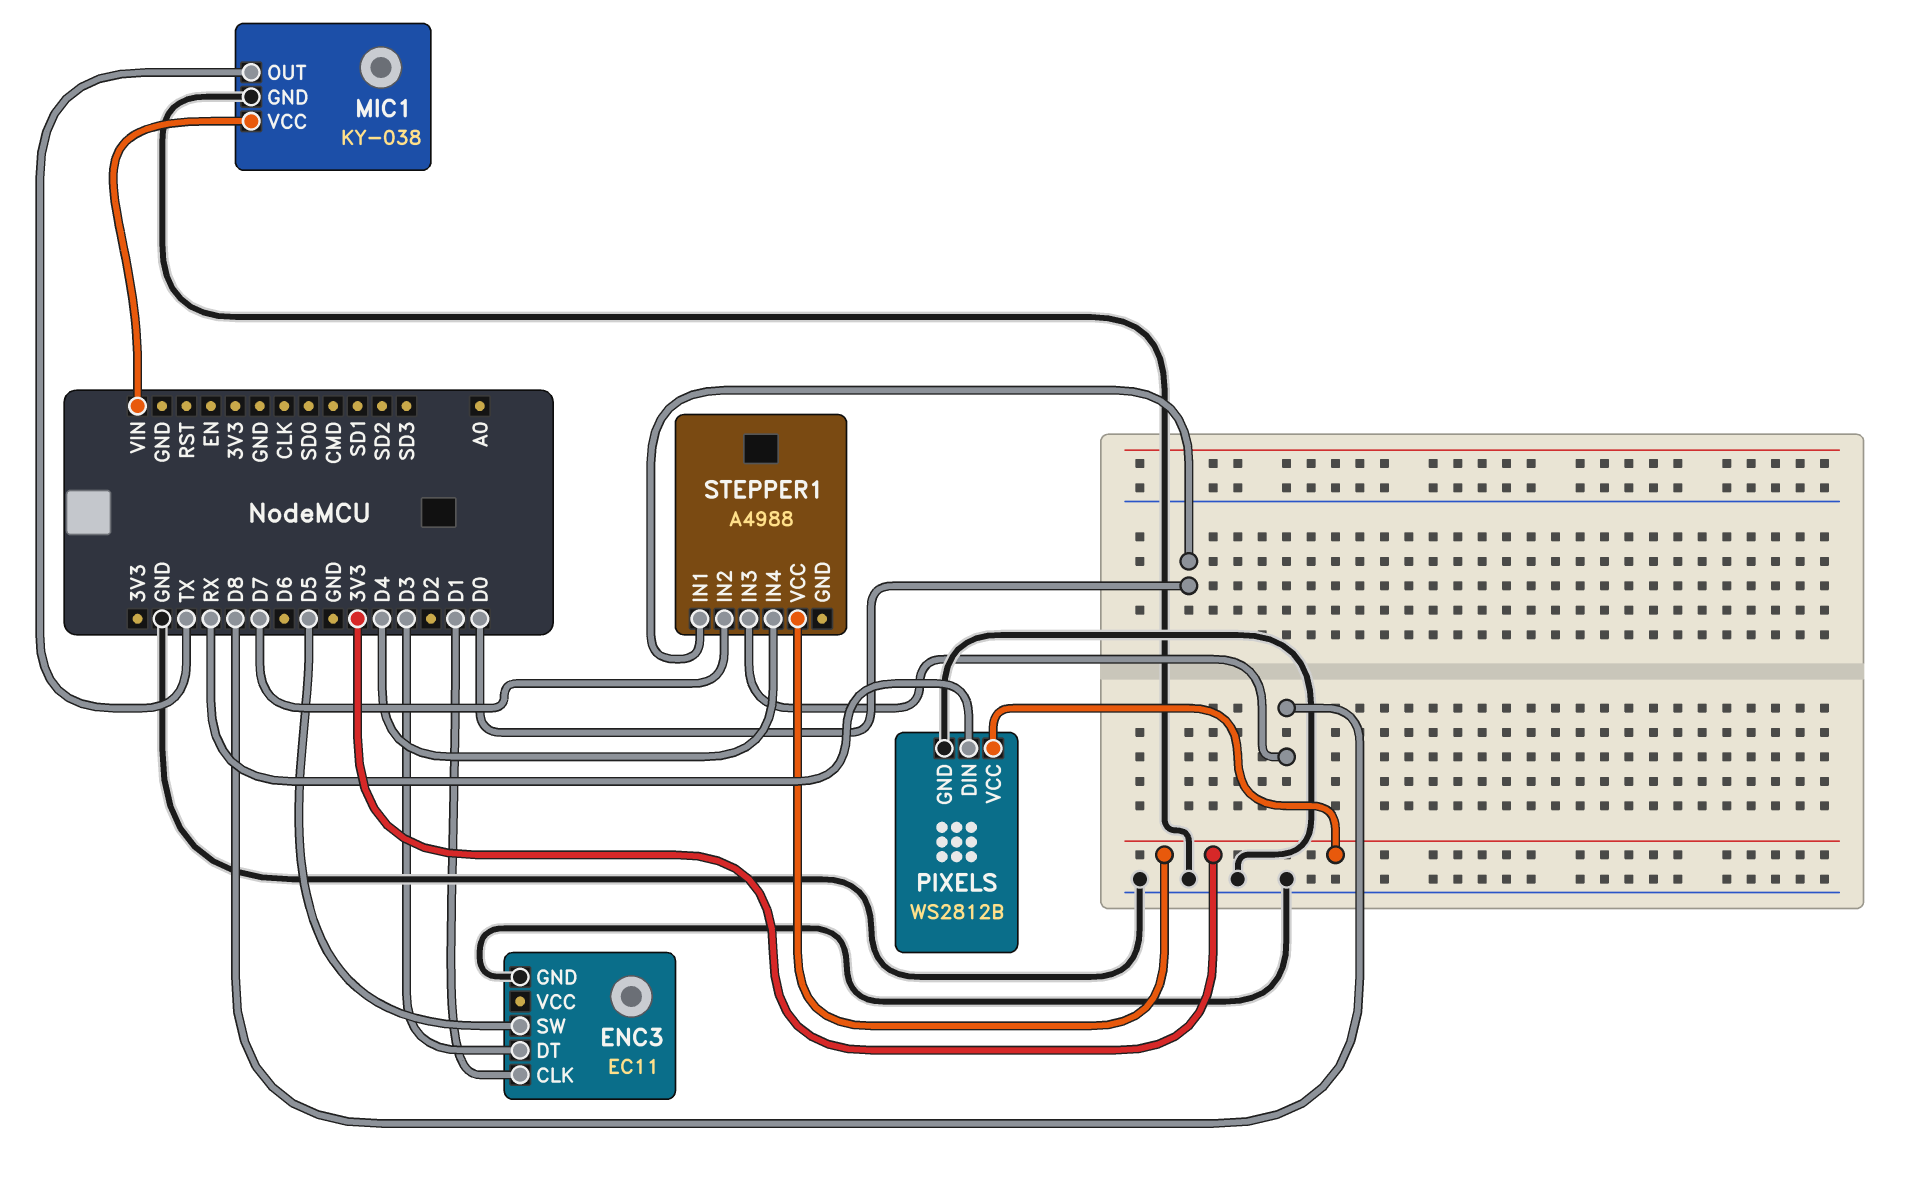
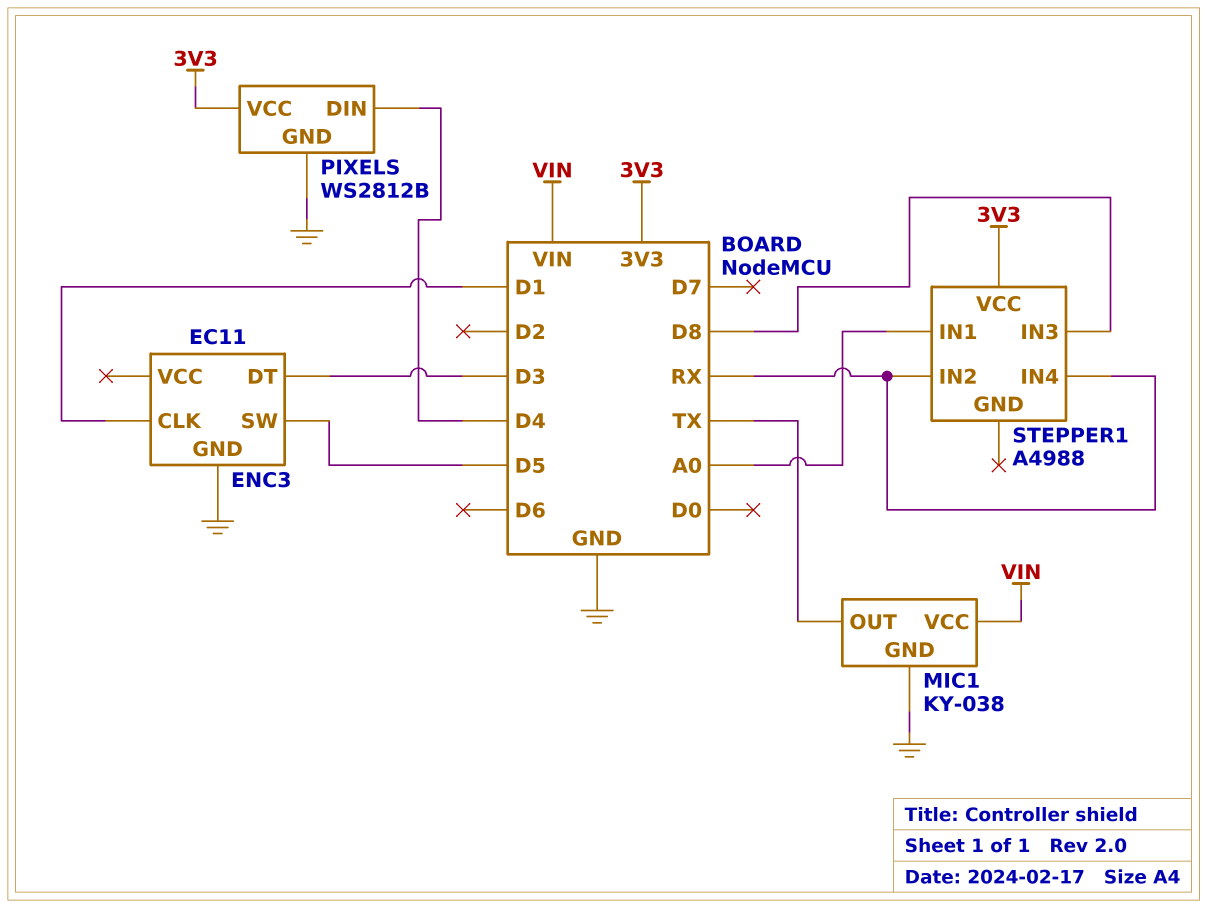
PIXELS pin DIN: RX -> D4
STEPPER1 pin IN1: D0 -> A0
STEPPER1 pin IN2: D7 -> RX
STEPPER1 pin IN4: D4 -> RX

